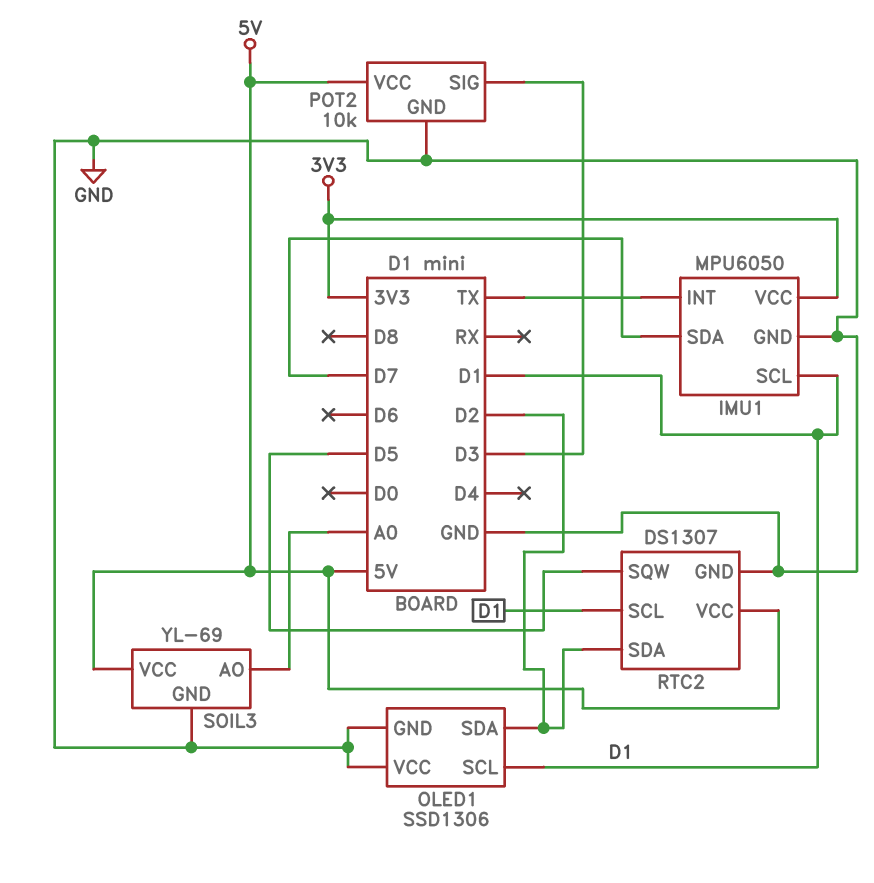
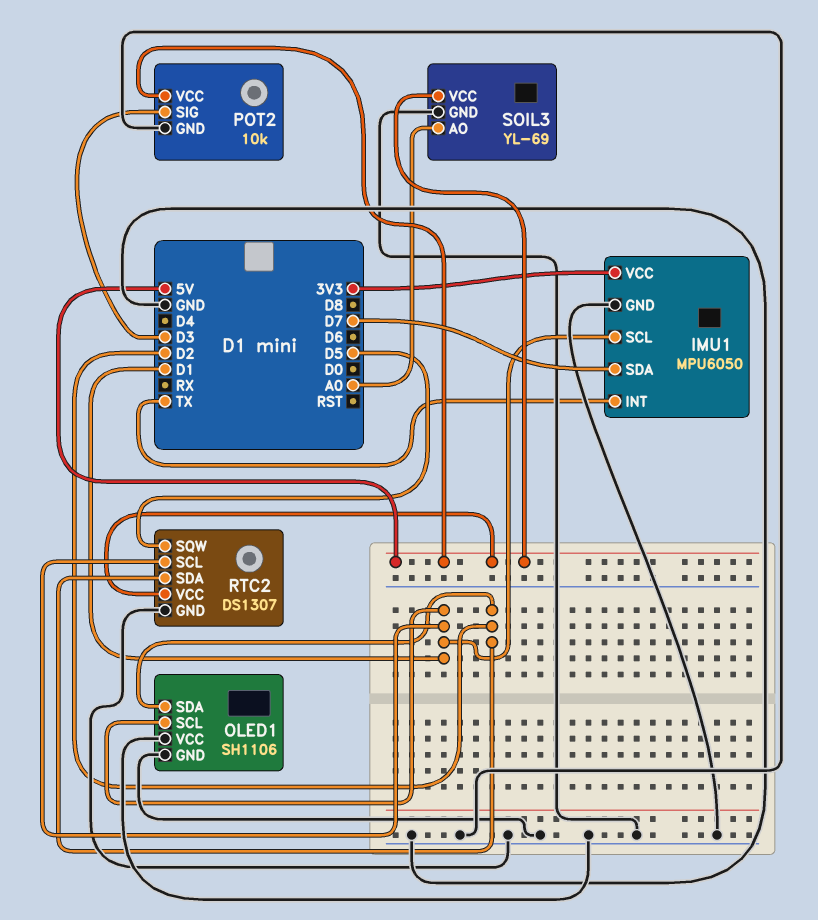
OLED1: SSD1306 -> SH1106

